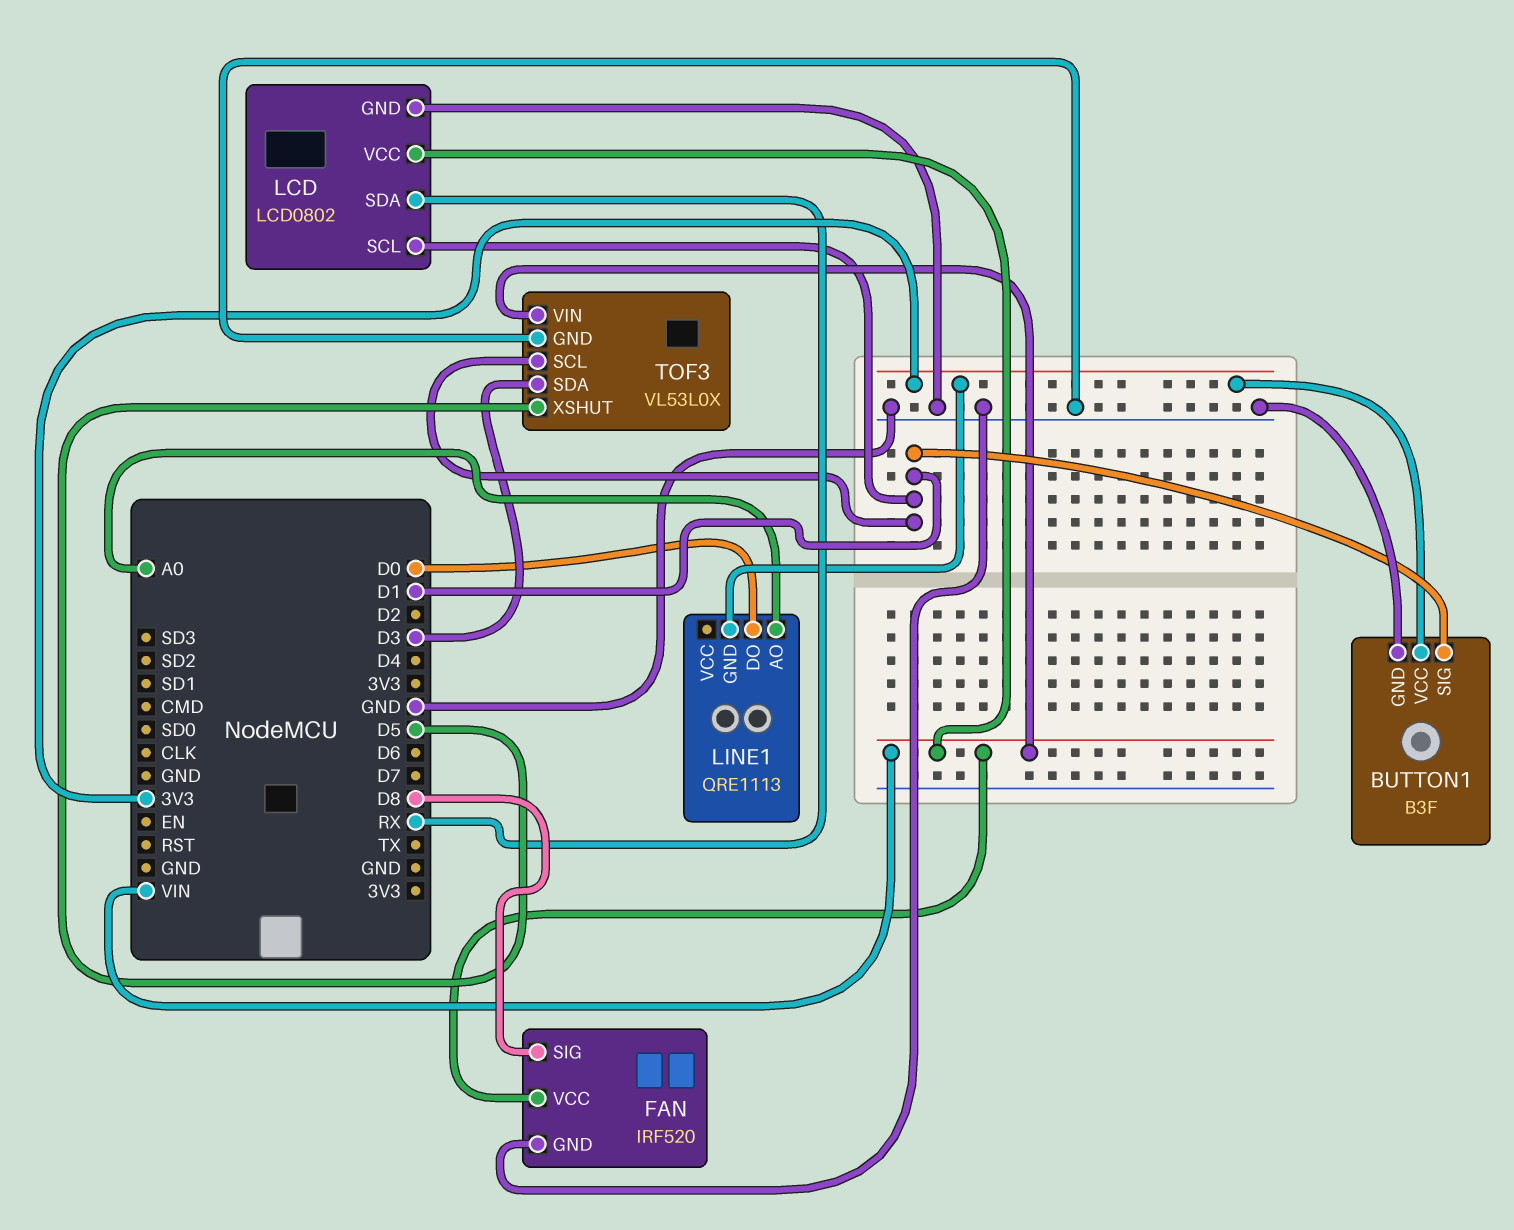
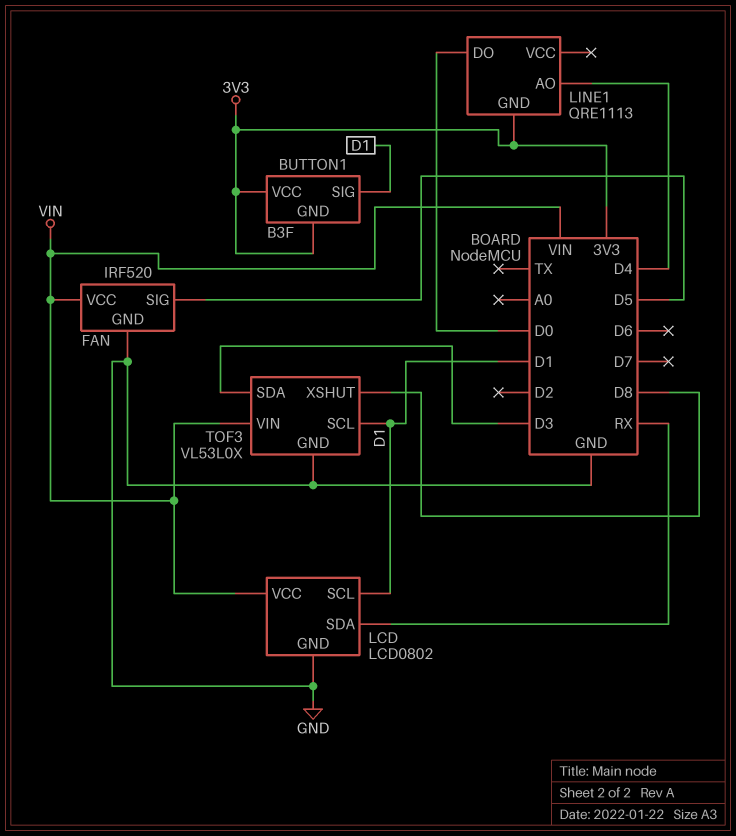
BUTTON1 pin GND: GND -> 3V3
FAN pin SIG: D8 -> D5
LINE1 pin AO: A0 -> D4
TOF3 pin XSHUT: D5 -> D8

